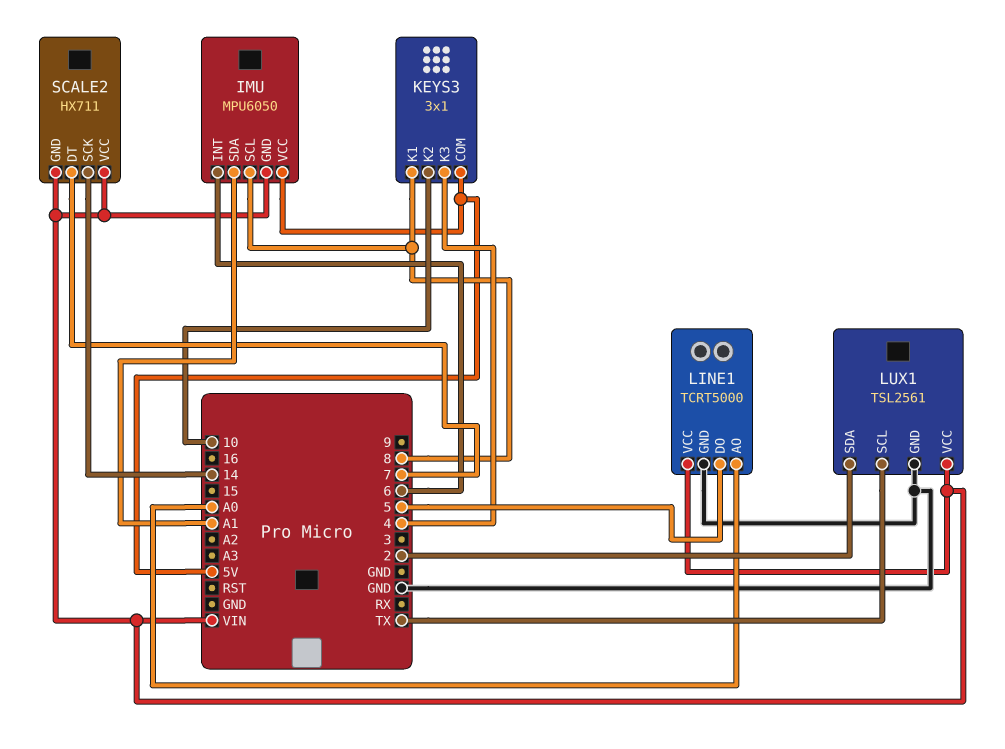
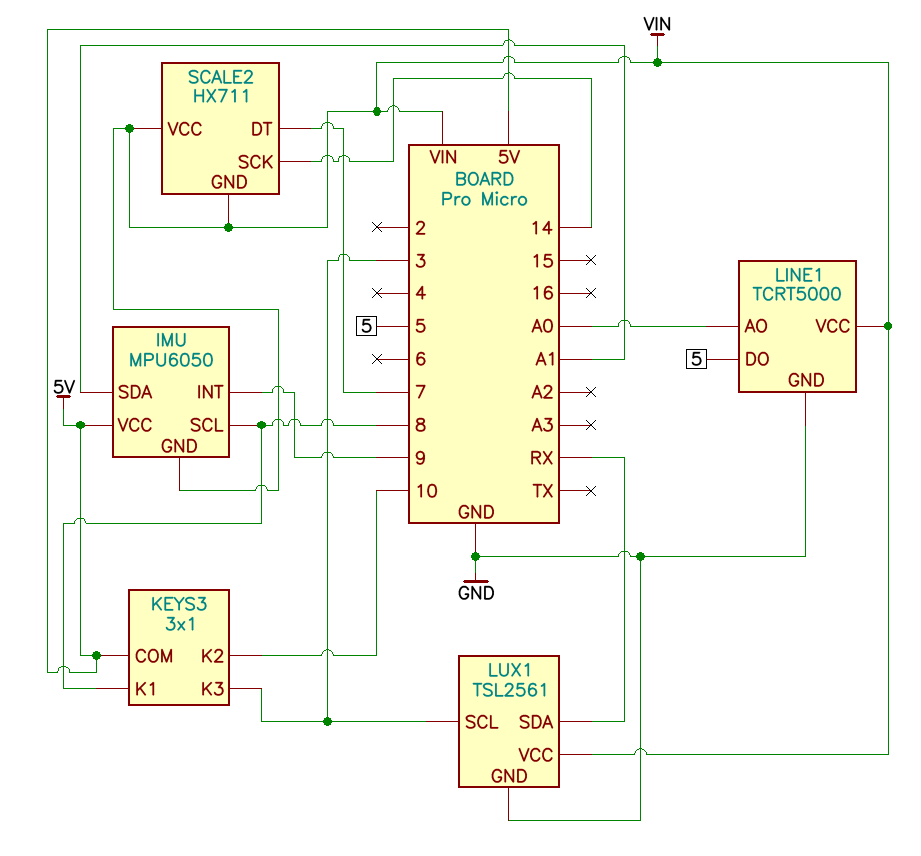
IMU pin INT: 6 -> 9
KEYS3 pin K3: 4 -> 3
LUX1 pin SCL: TX -> 3
LUX1 pin SDA: 2 -> RX

